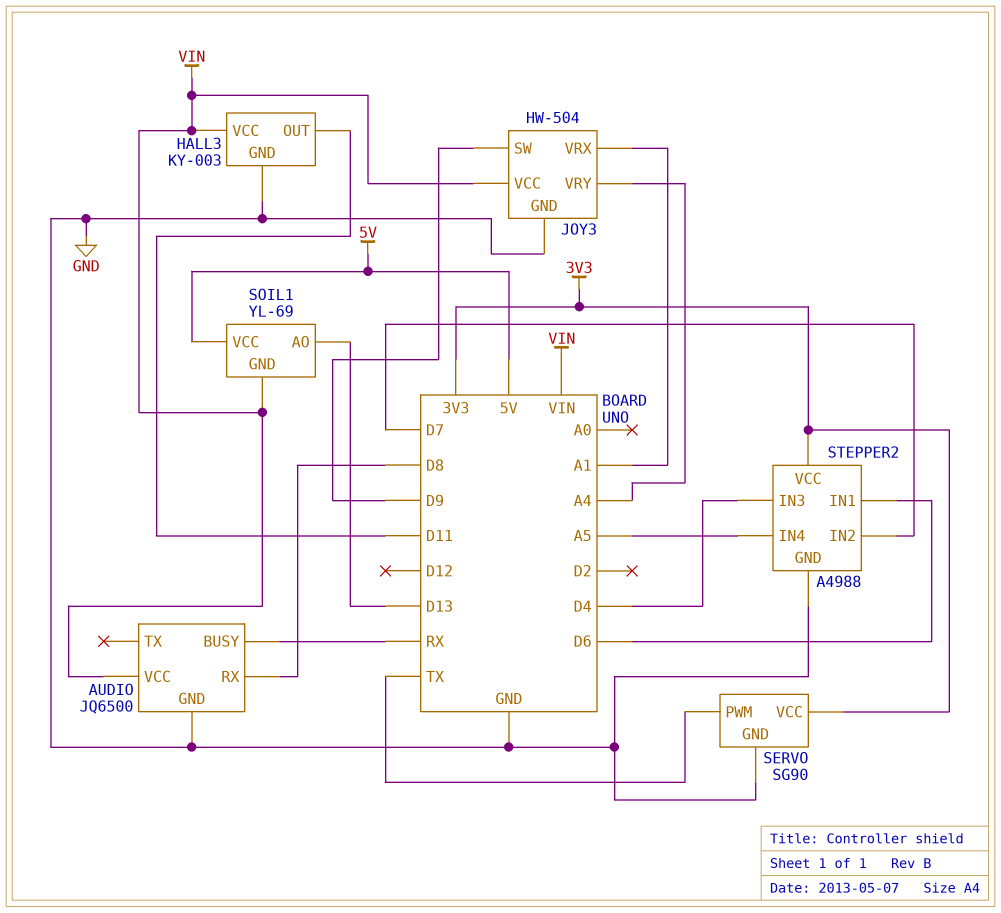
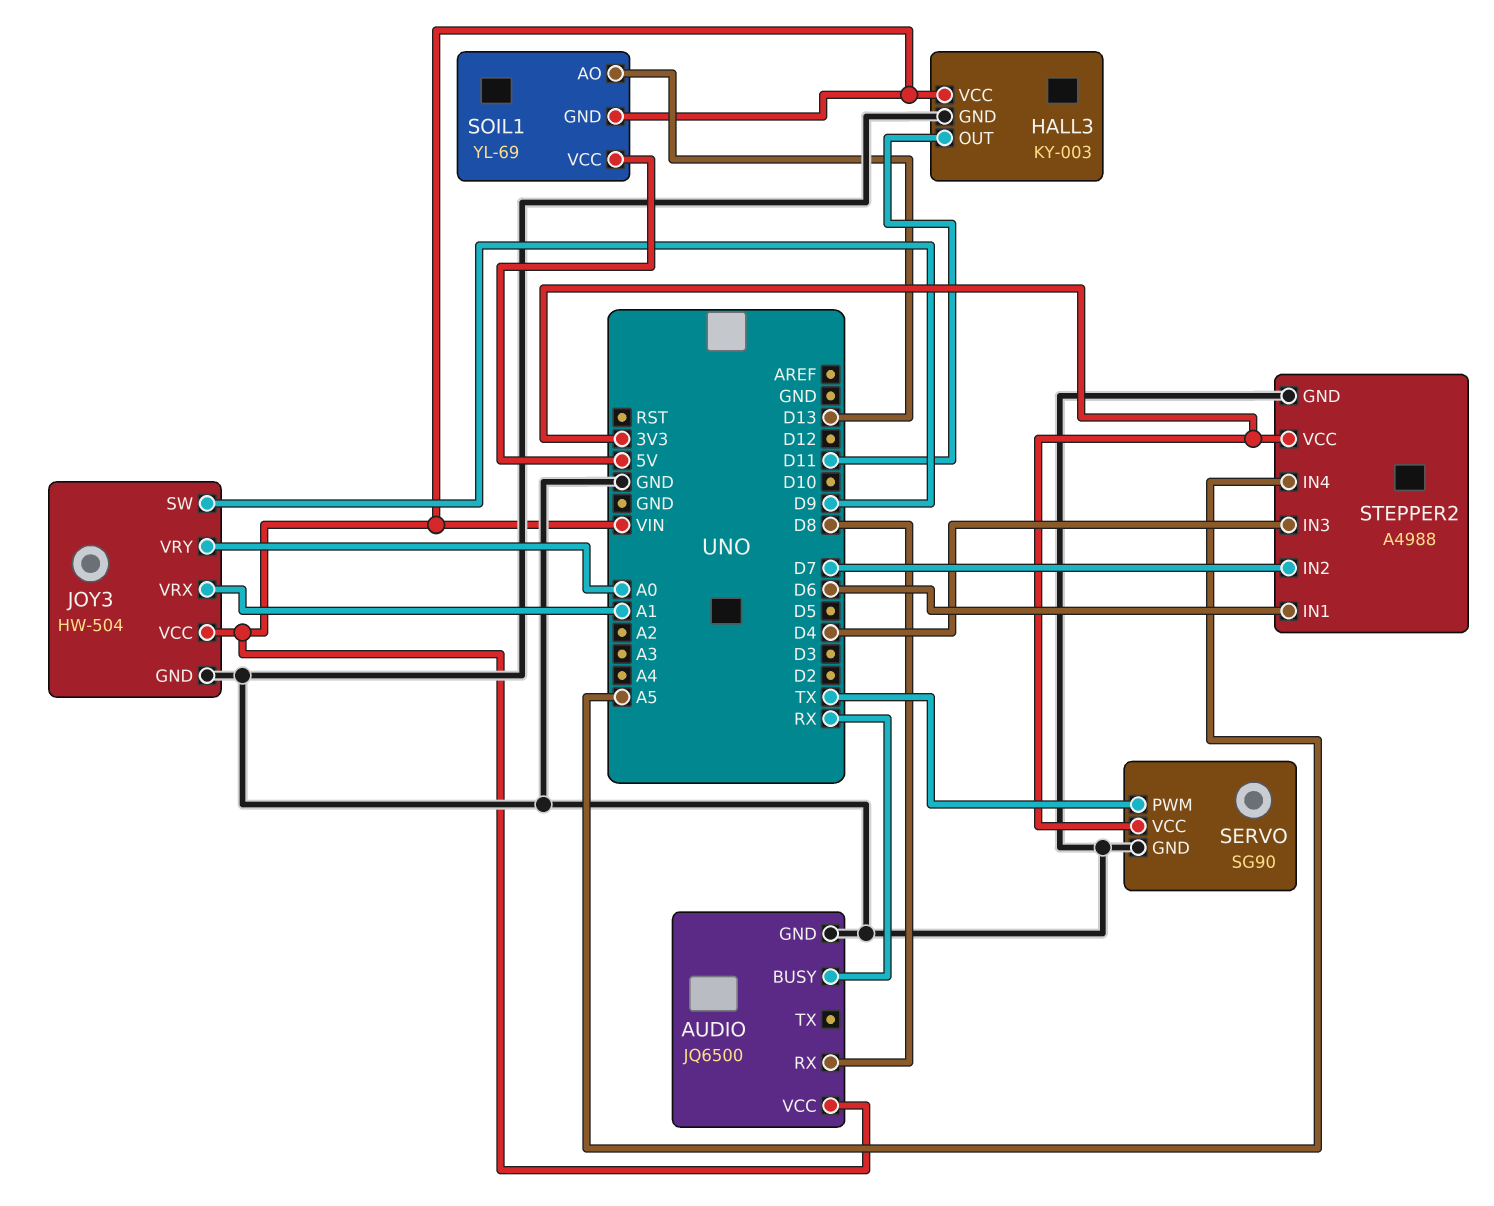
JOY3 pin VRY: A4 -> A0

